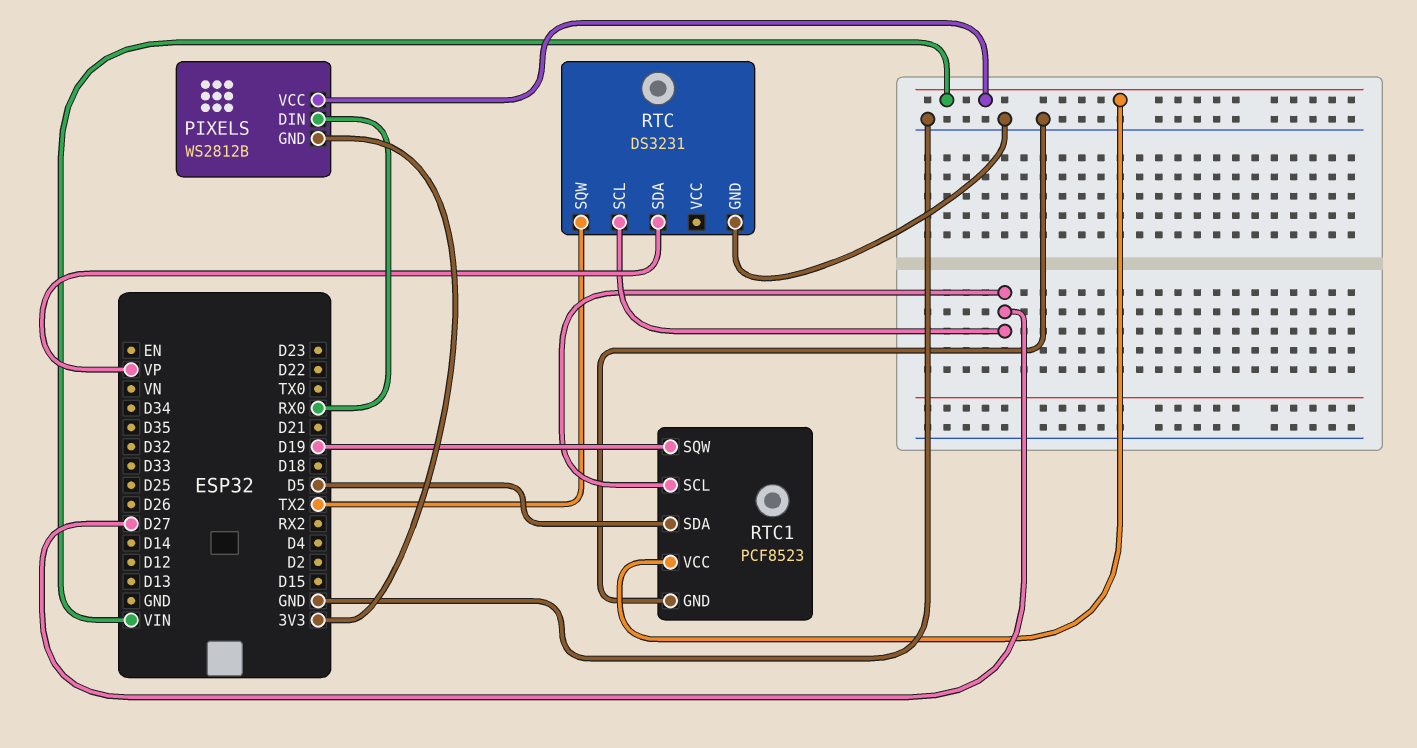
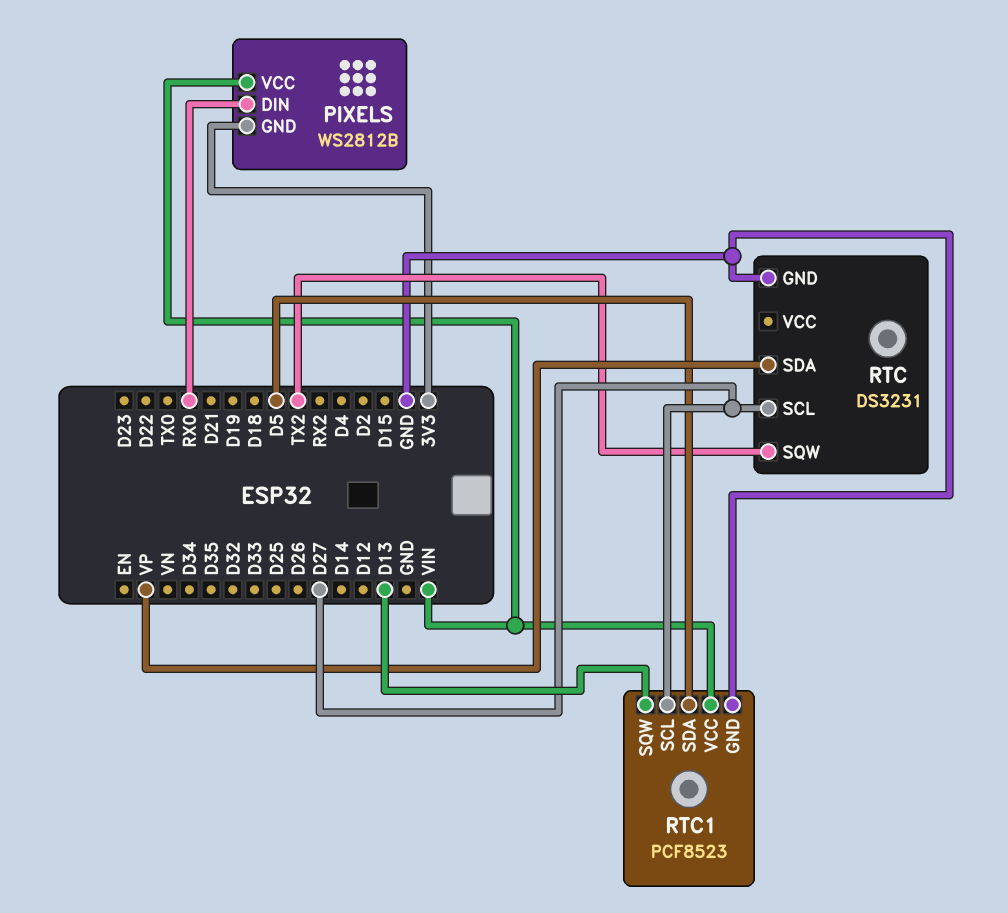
RTC1 pin SQW: D19 -> D13

